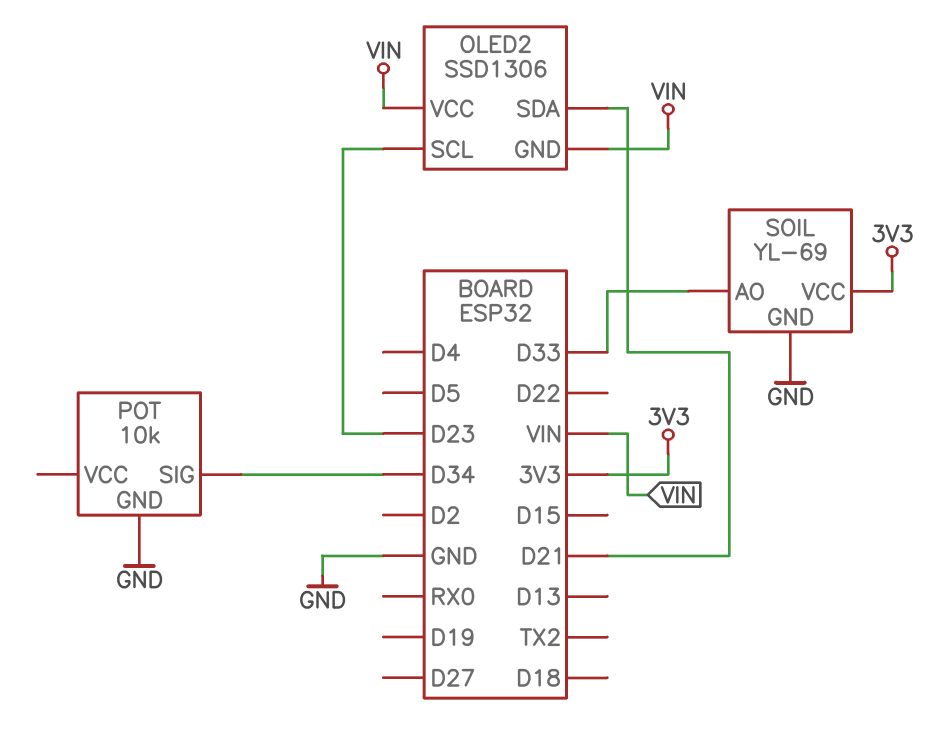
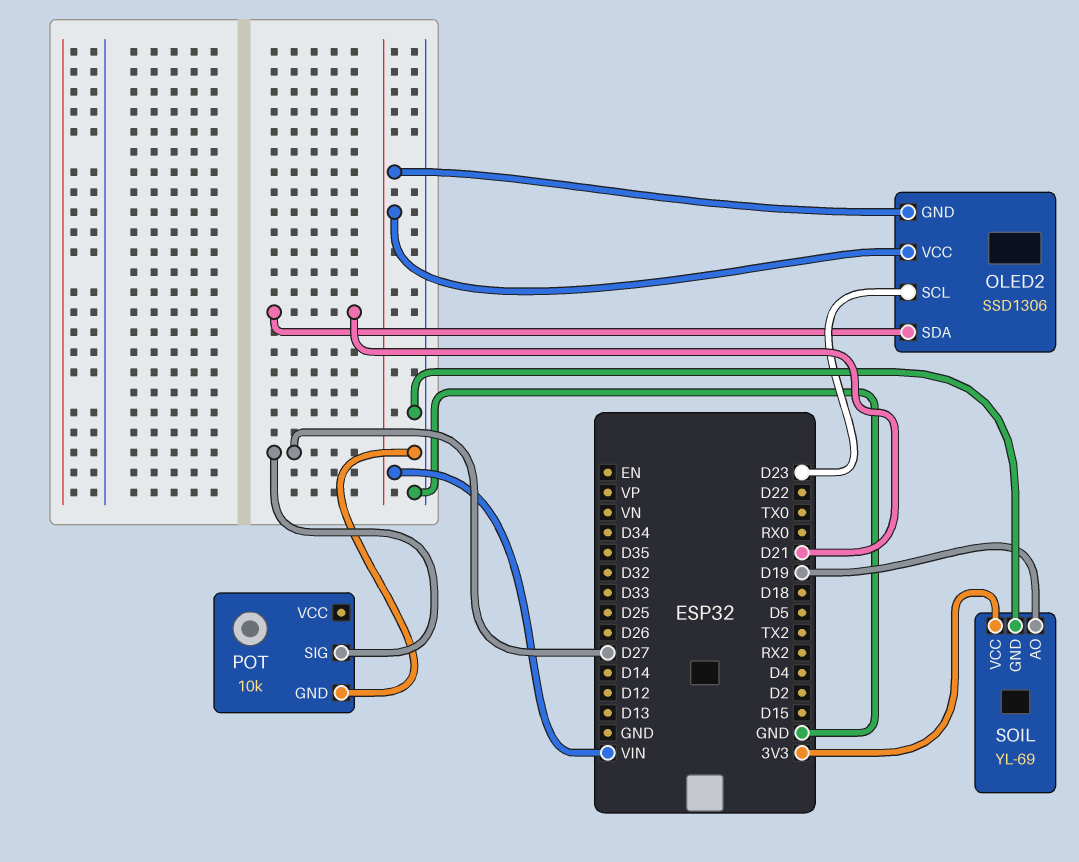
POT pin SIG: D34 -> D27
SOIL pin AO: D33 -> D19

